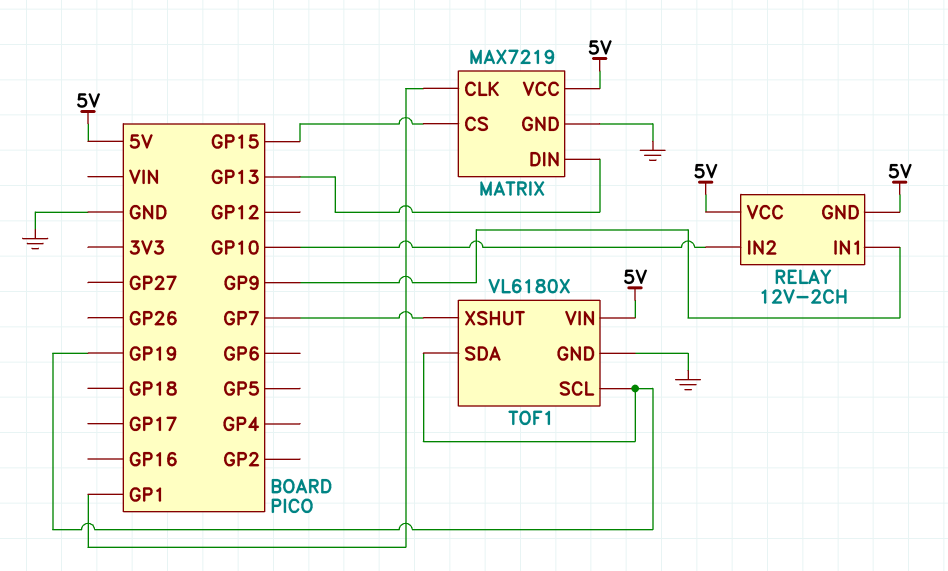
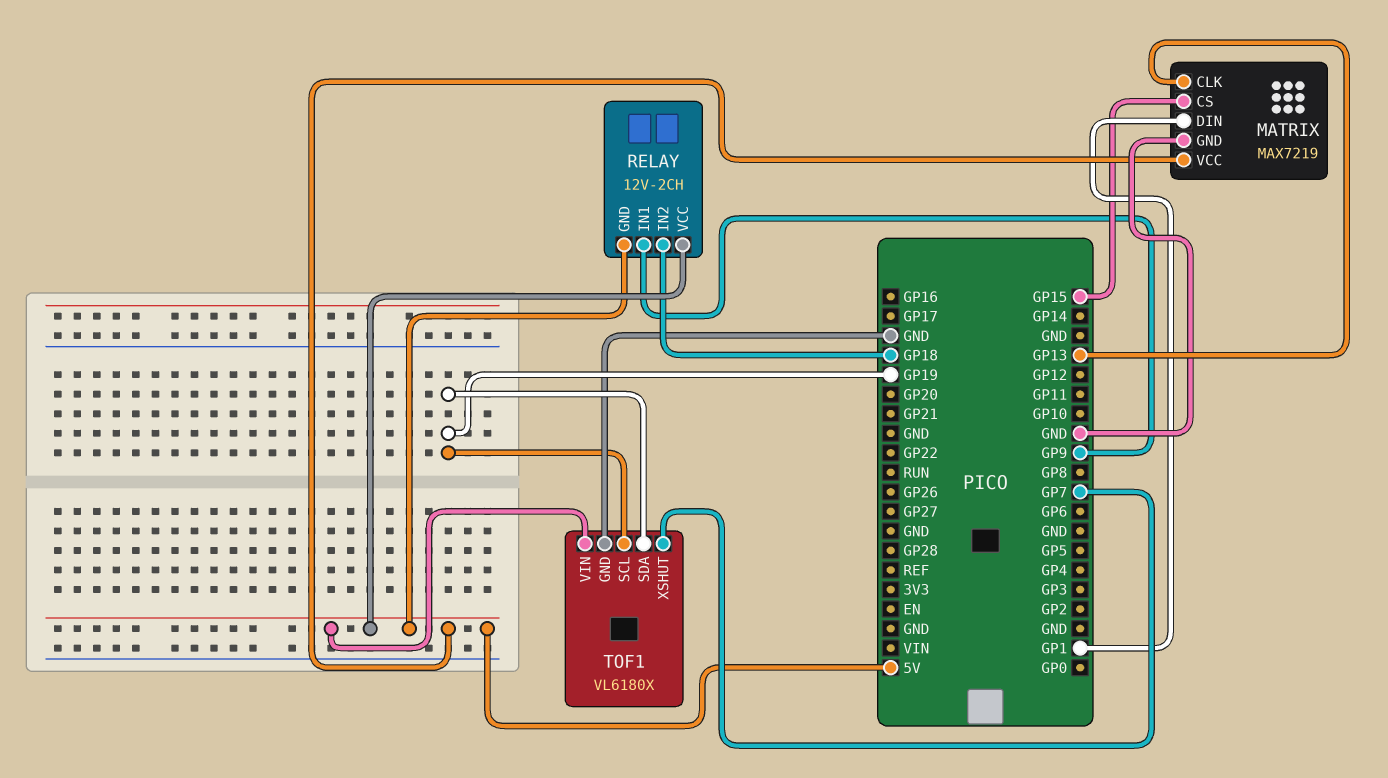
MATRIX pin CLK: GP1 -> GP13
MATRIX pin DIN: GP13 -> GP1
RELAY pin IN2: GP10 -> GP18

